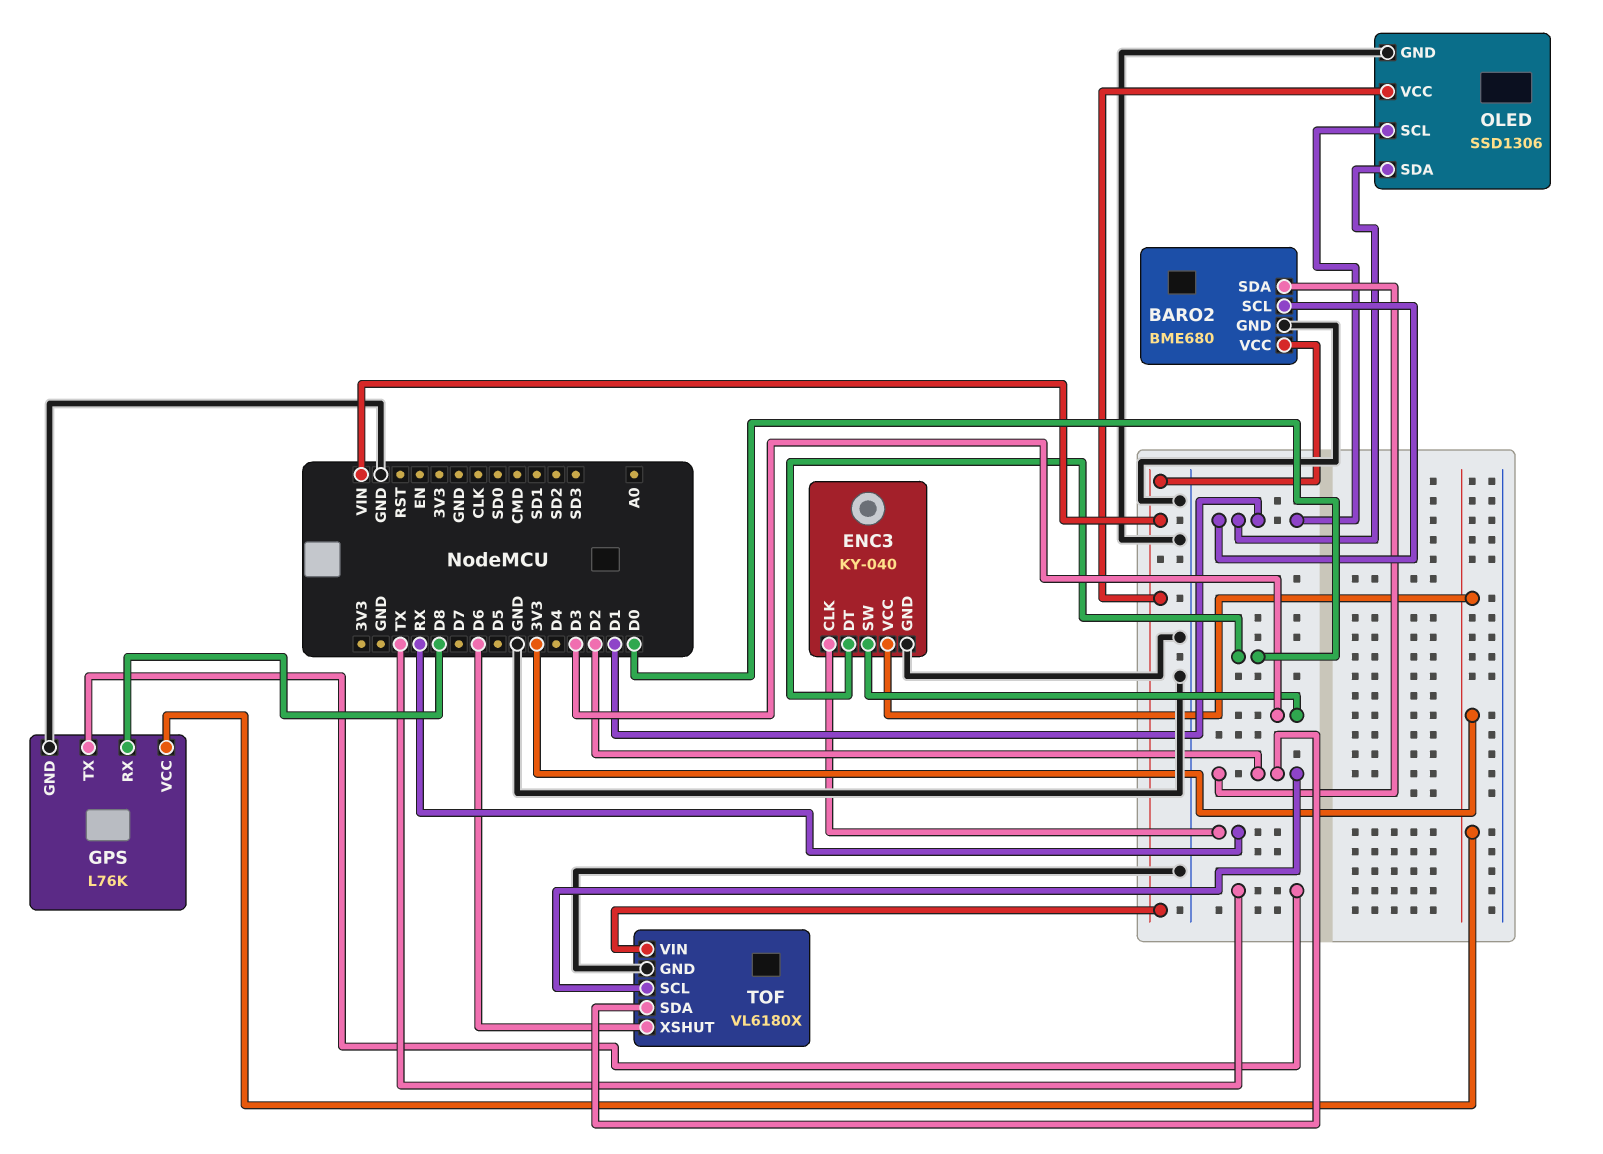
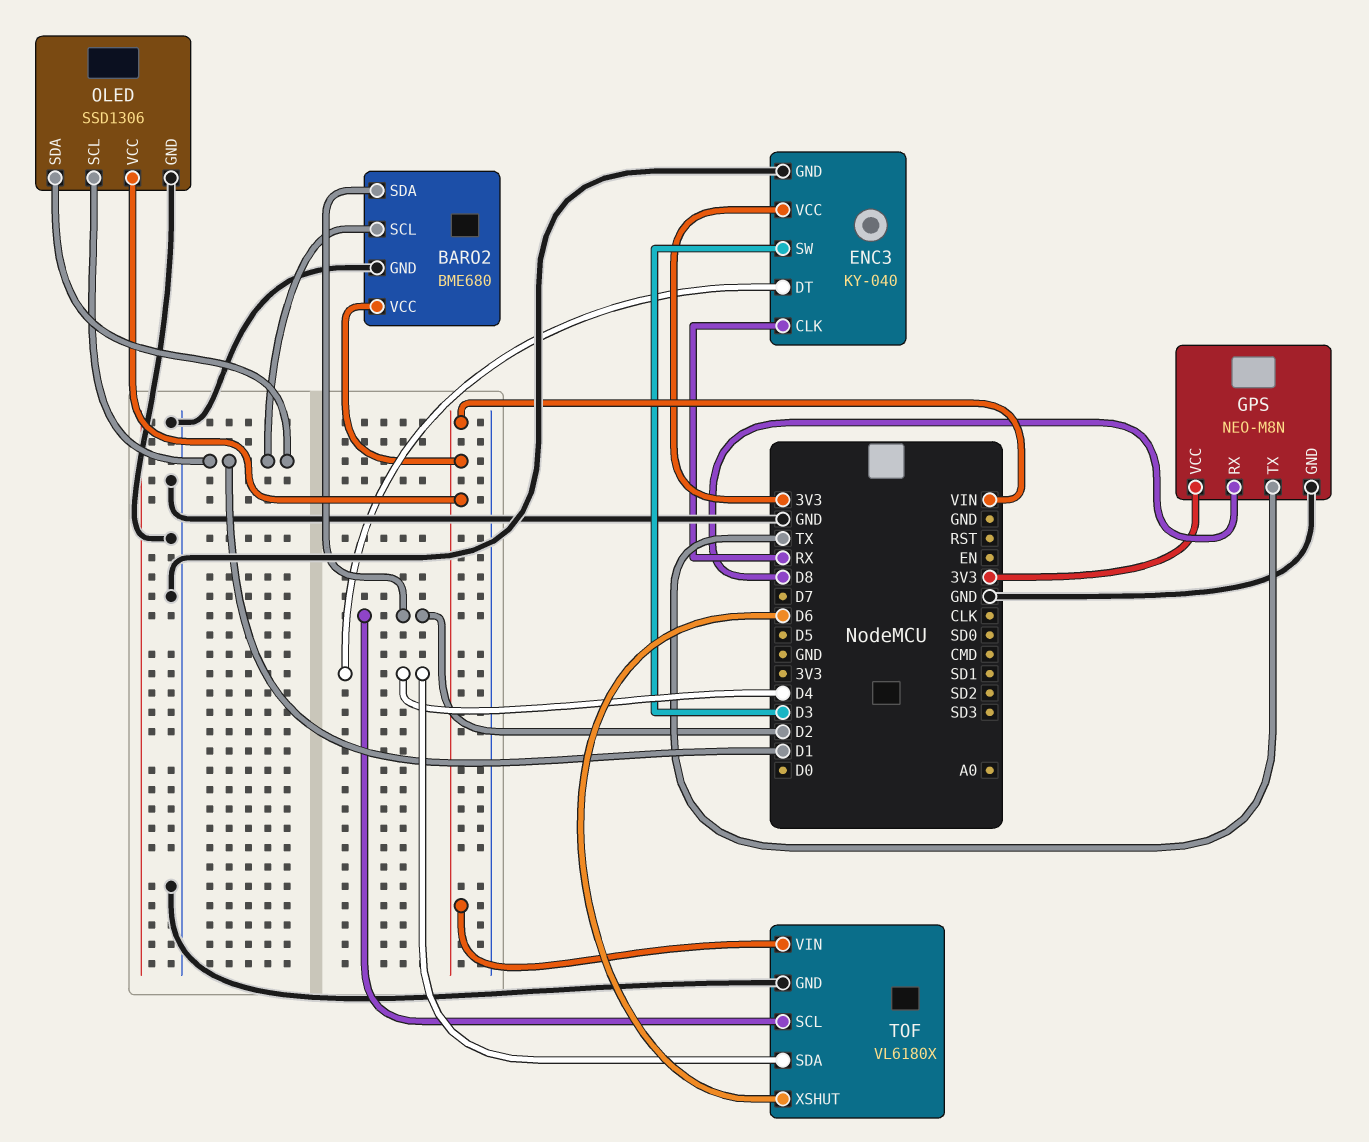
ENC3 pin DT: D0 -> D4
GPS: L76K -> NEO-M8N
TOF pin SDA: D2 -> D4

